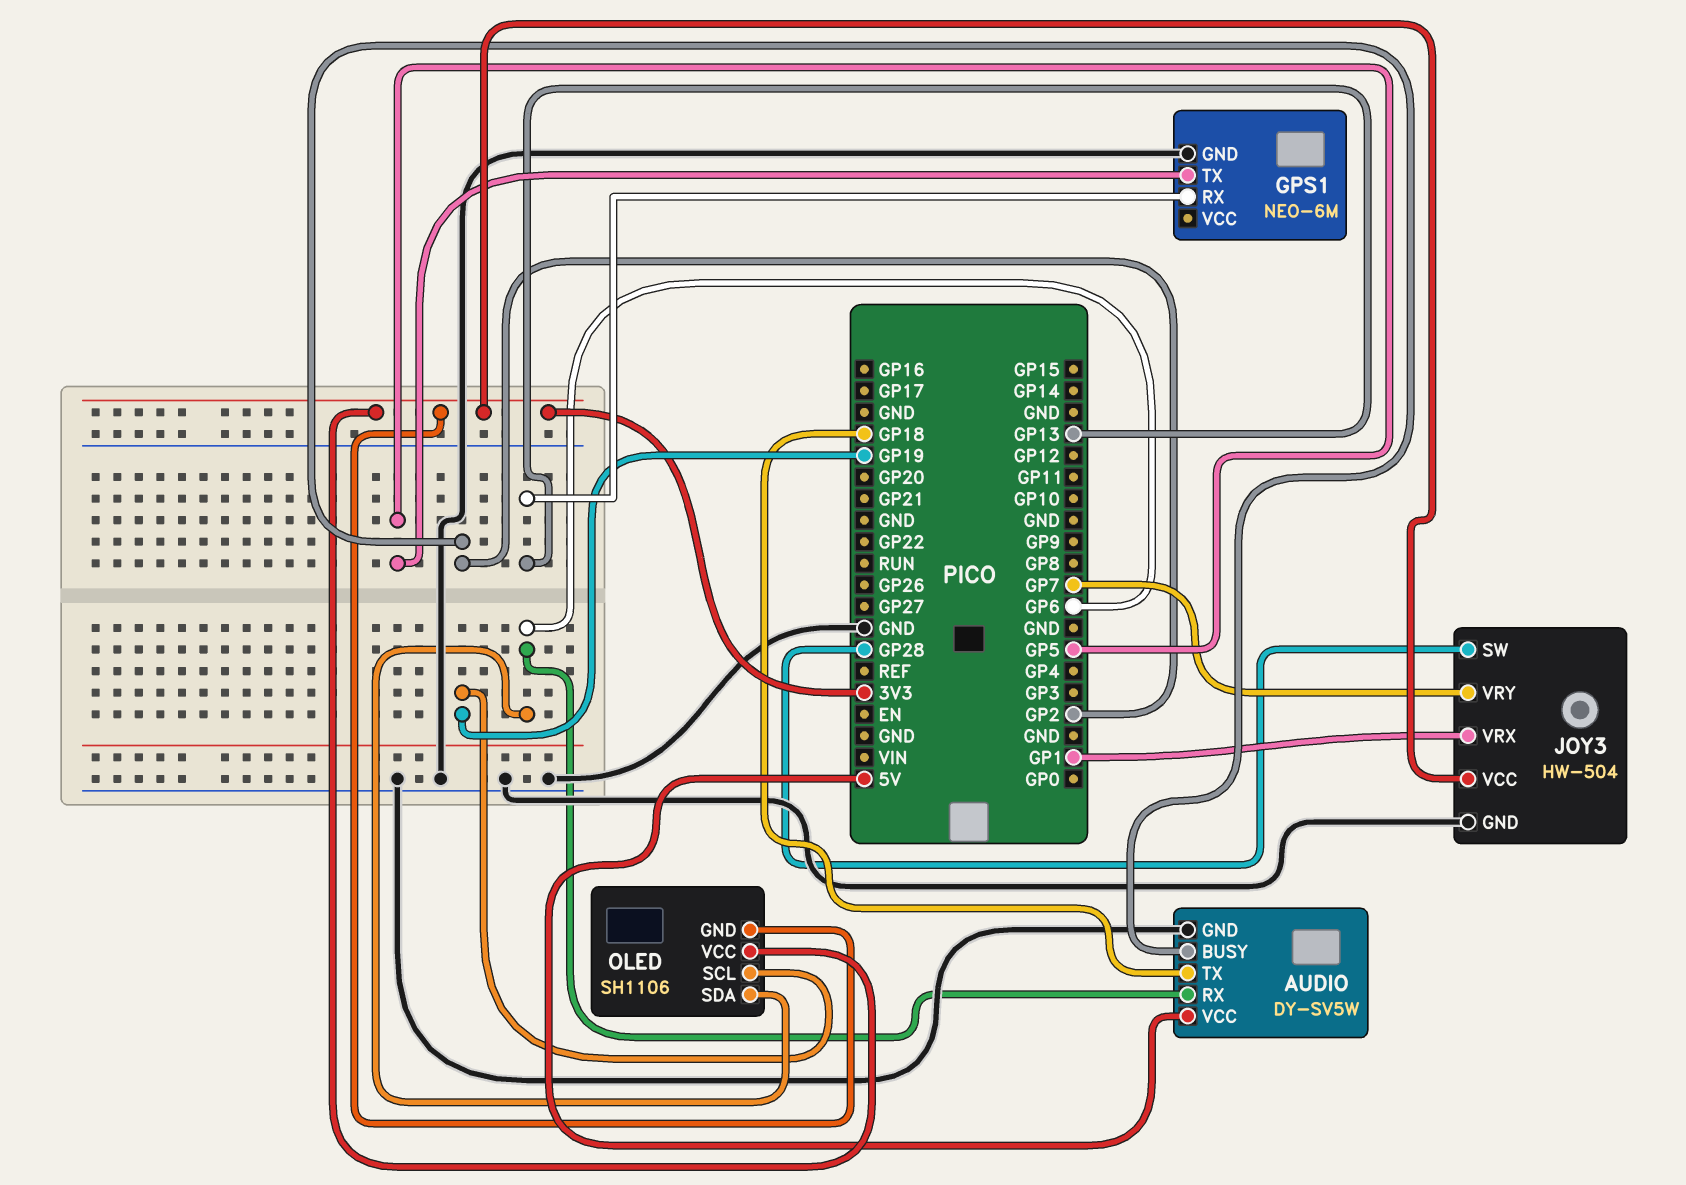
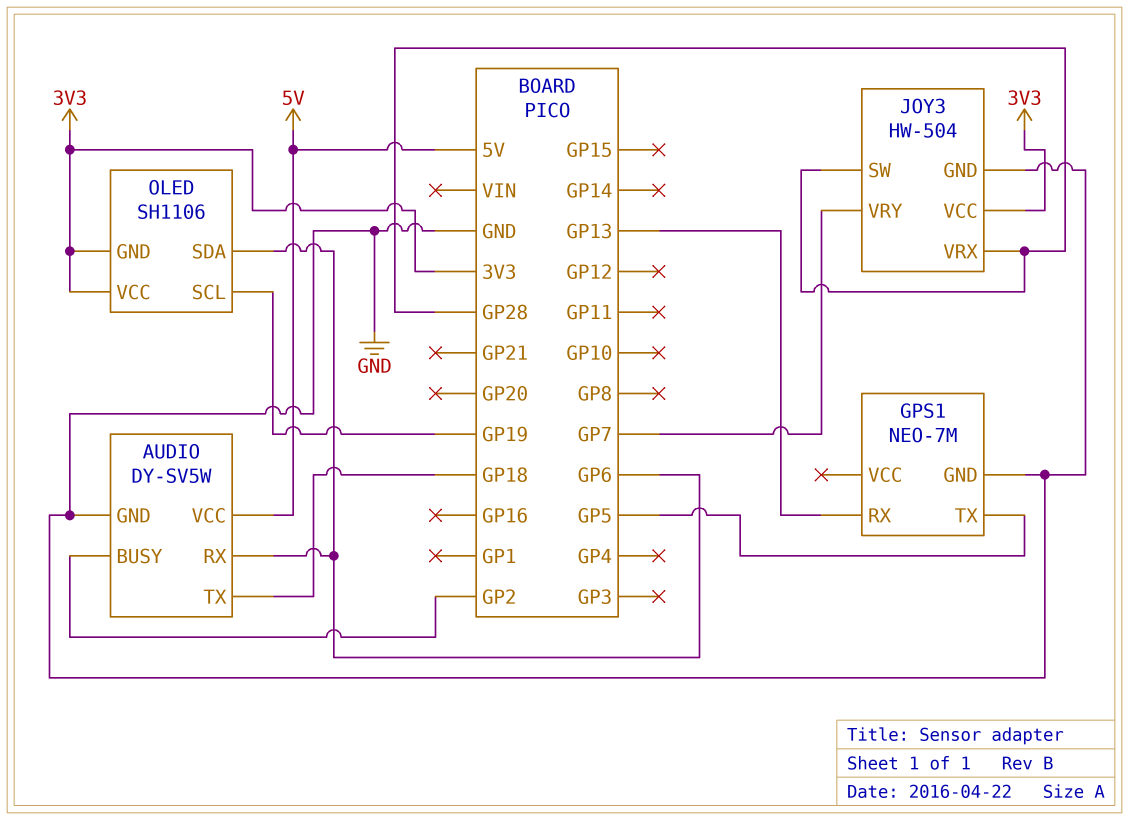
GPS1: NEO-6M -> NEO-7M
JOY3 pin VRX: GP1 -> GP28

